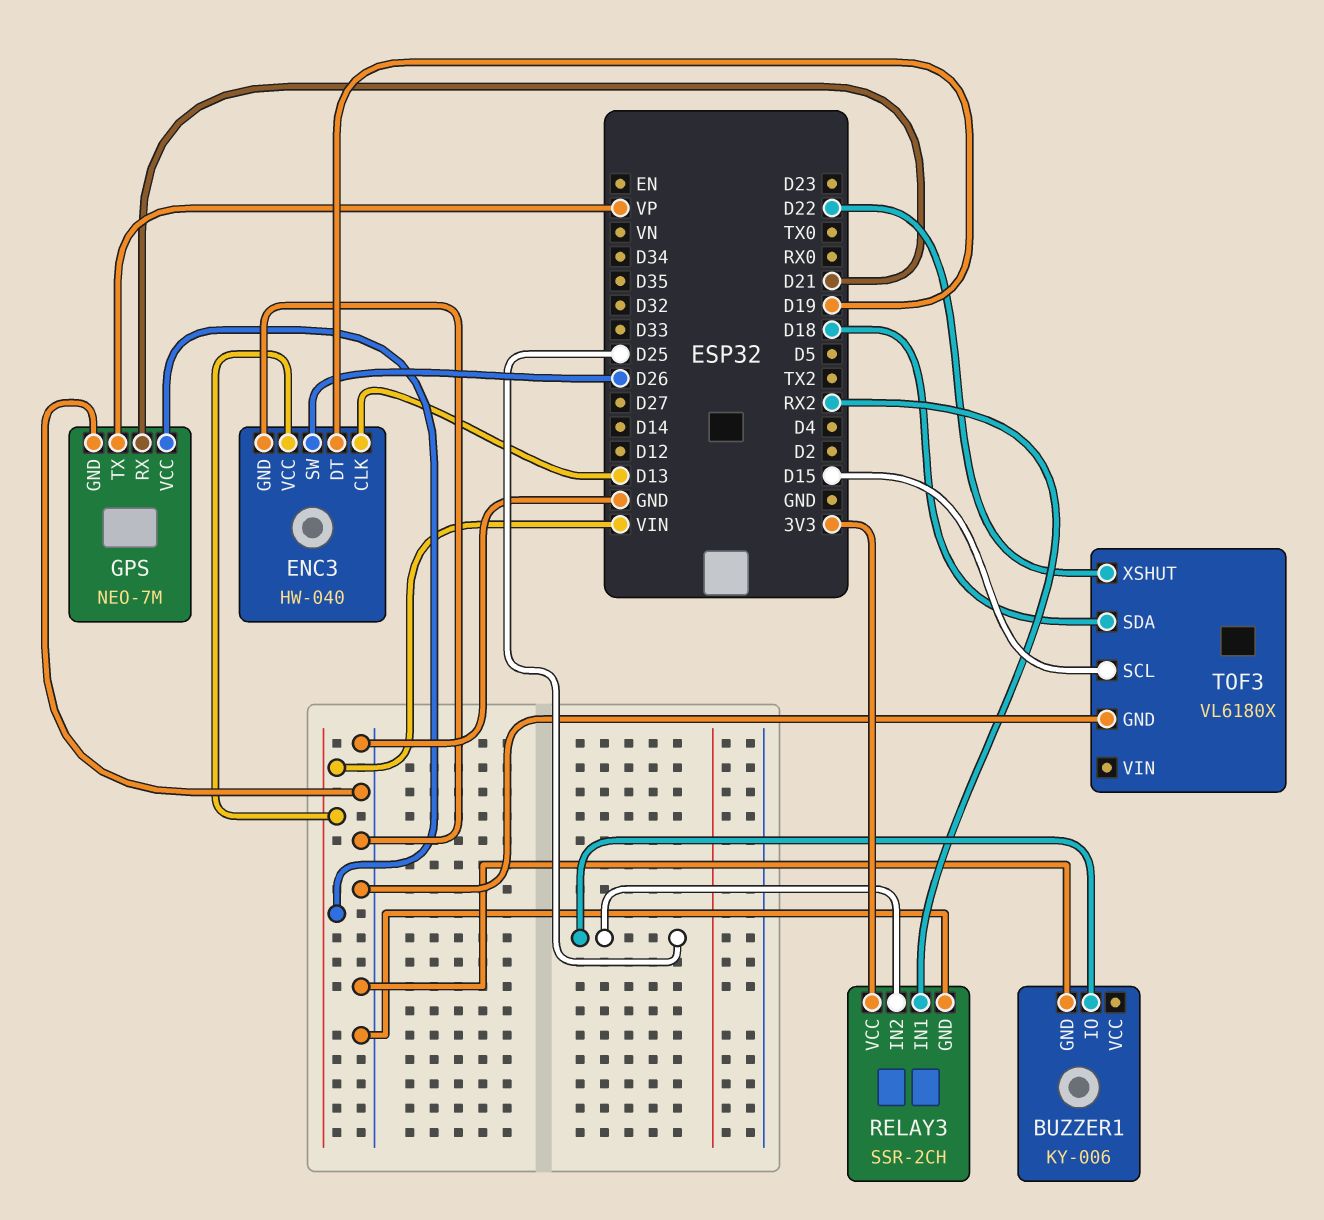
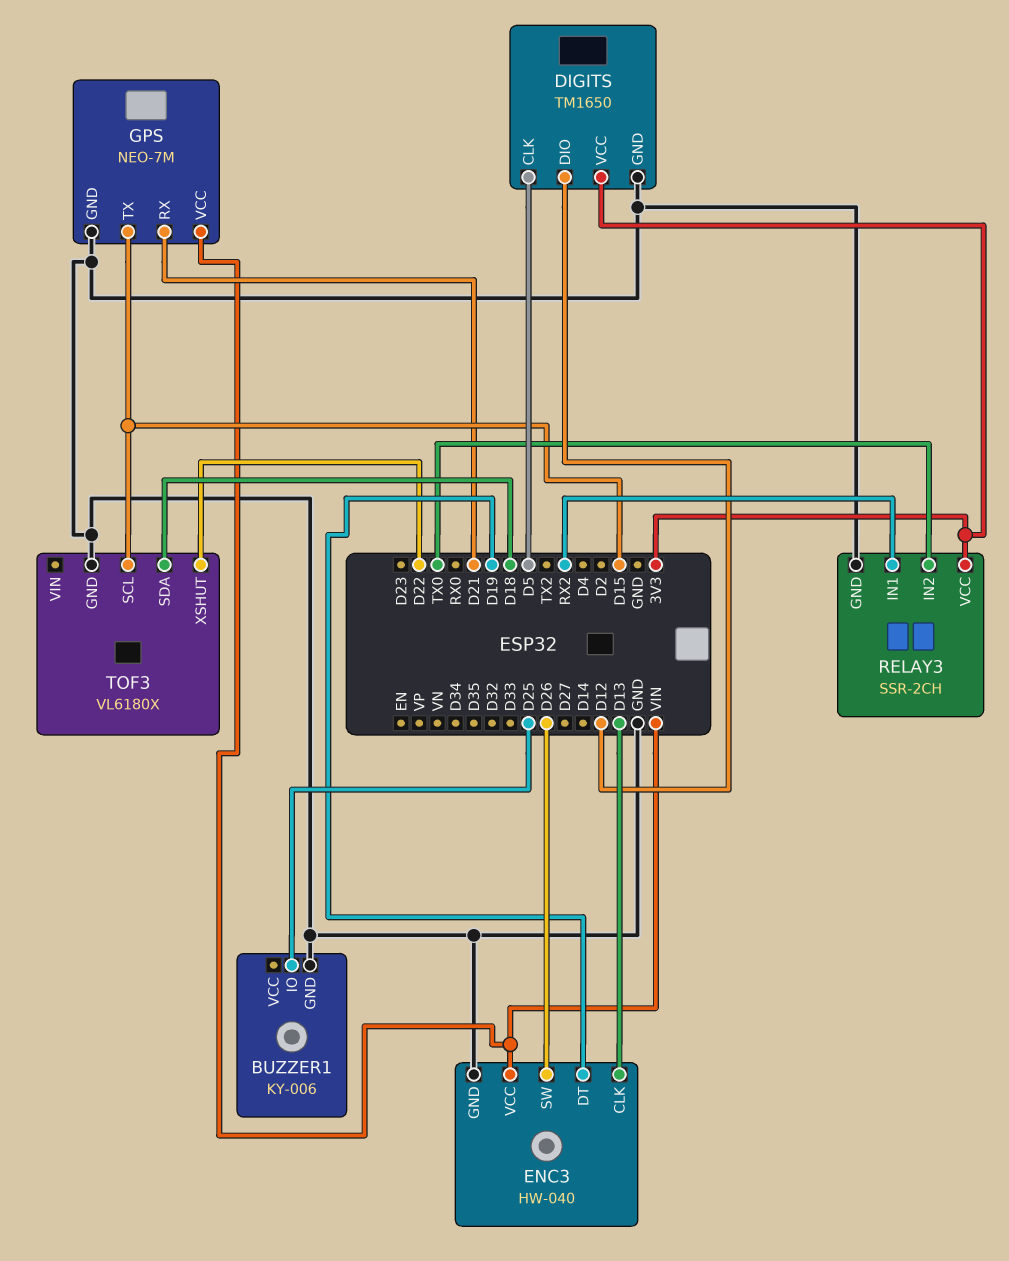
DIGITS: none -> TM1650
DIGITS pin CLK: none -> D5
DIGITS pin DIO: none -> D12
DIGITS pin GND: none -> GND
DIGITS pin VCC: none -> 3V3
GPS pin TX: VP -> D15
RELAY3 pin IN2: D25 -> TX0

